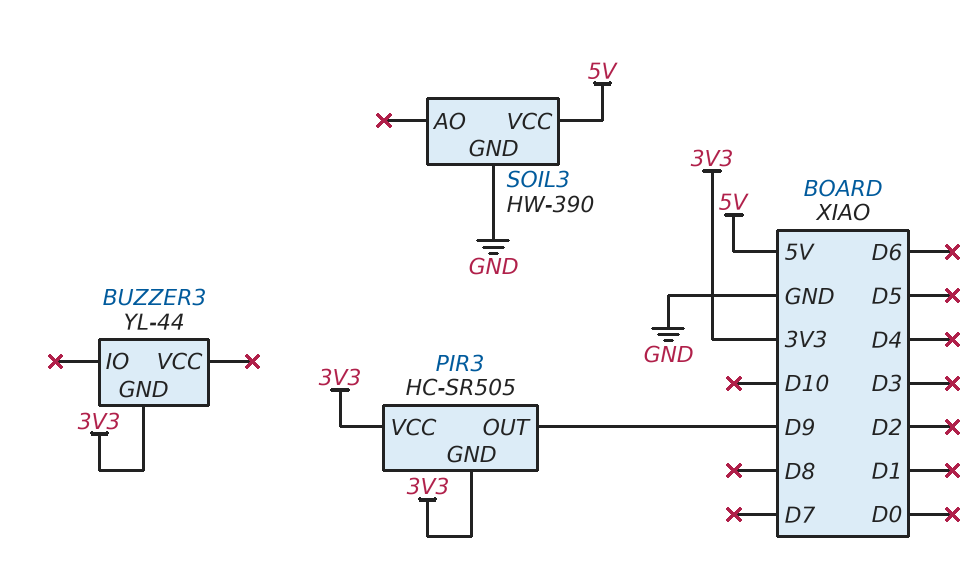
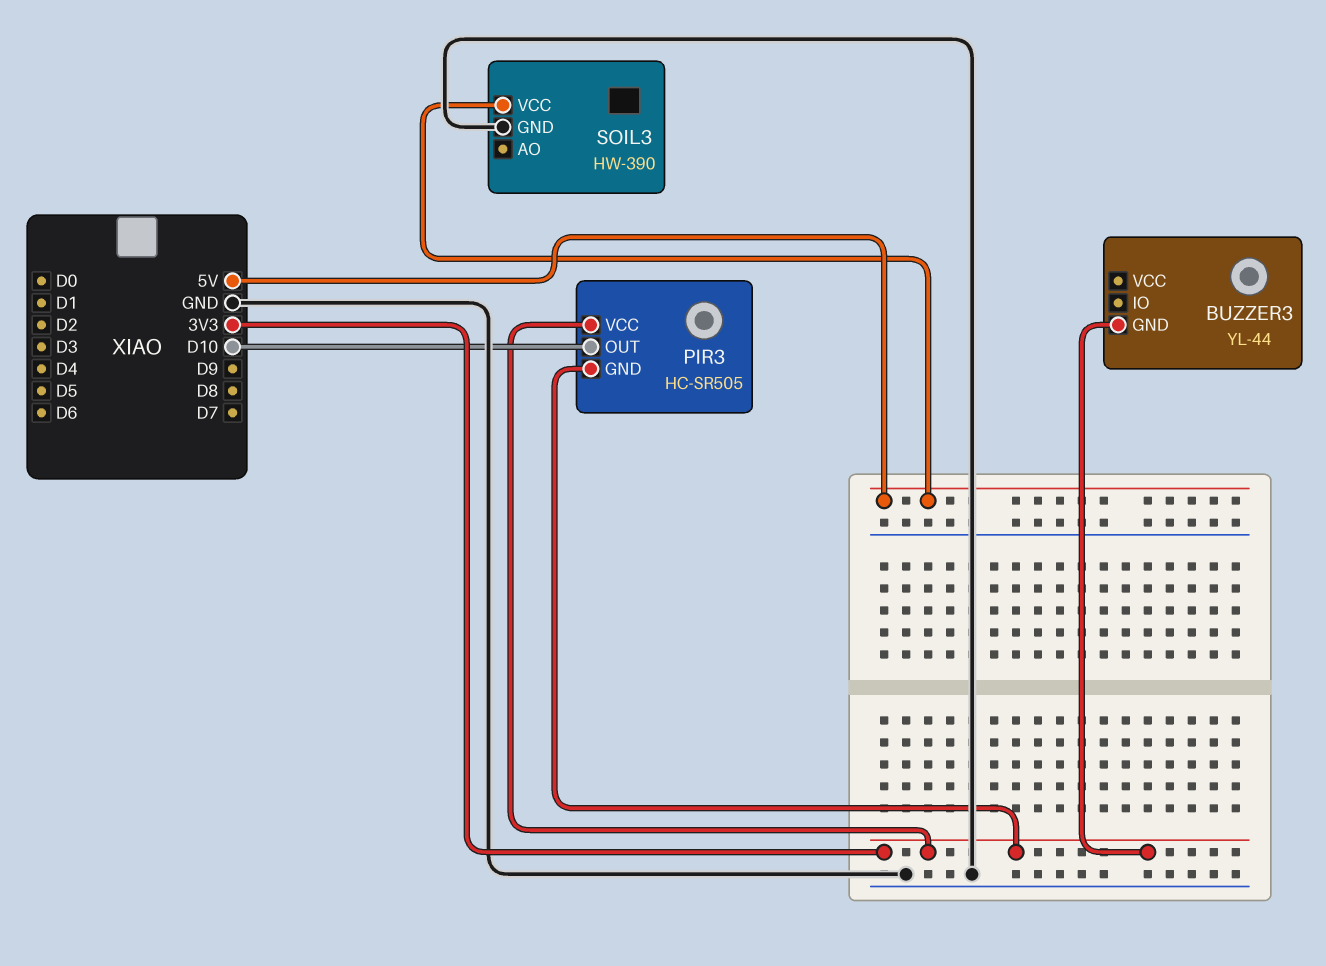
PIR3 pin OUT: D9 -> D10

